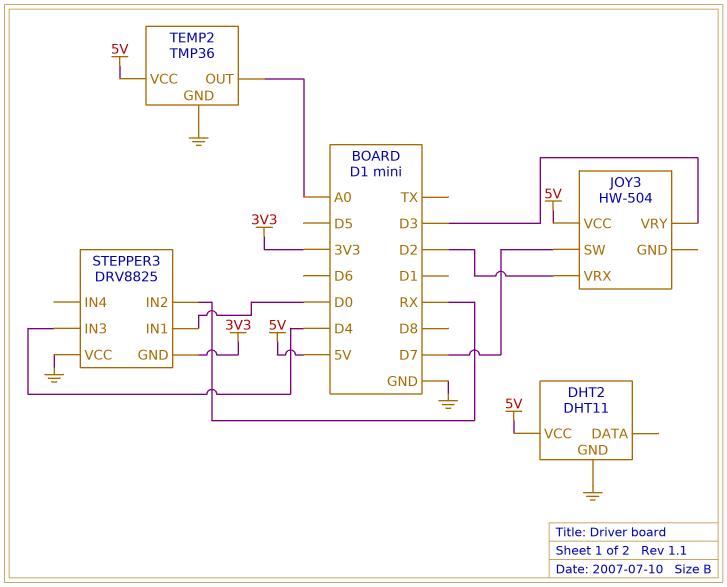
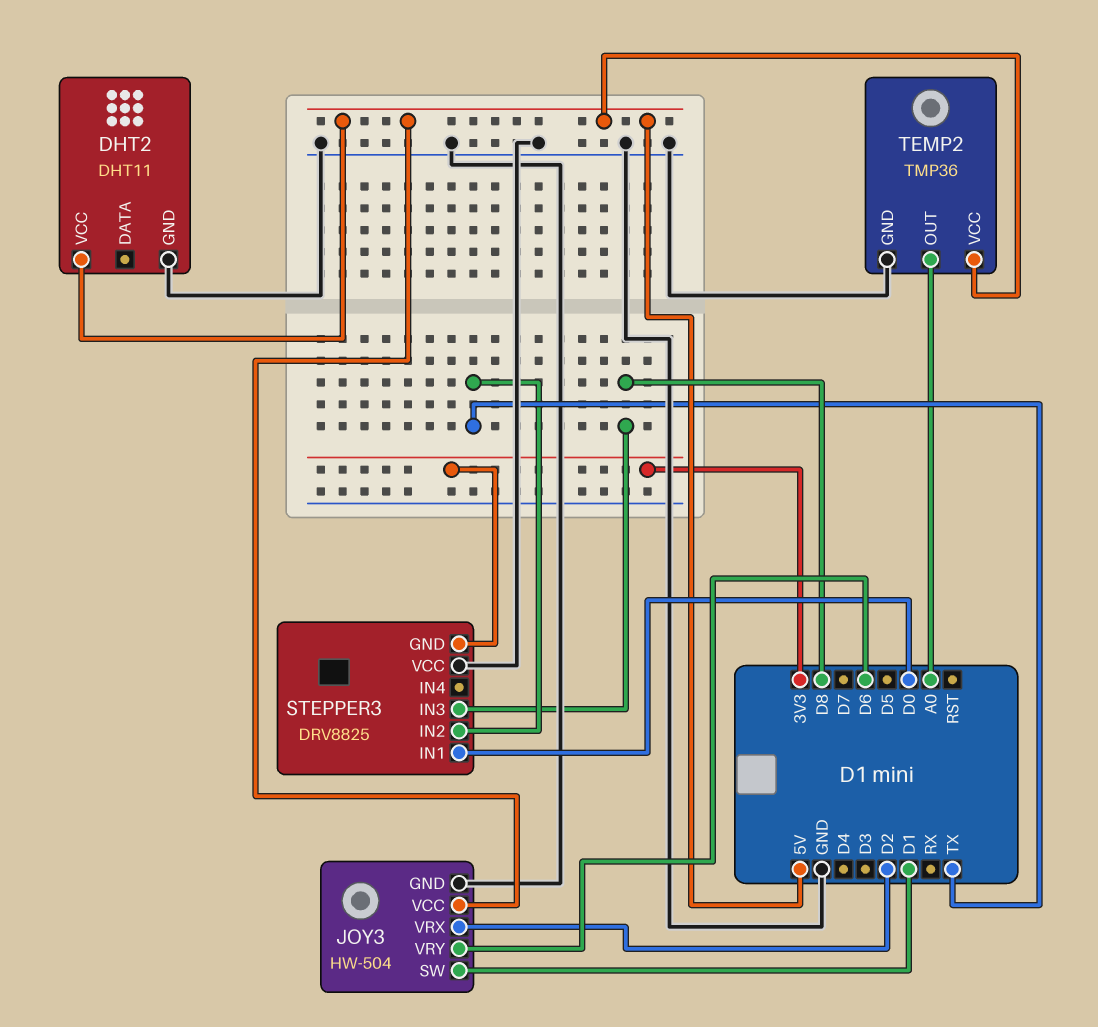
JOY3 pin GND: none -> GND
JOY3 pin SW: D7 -> D1
JOY3 pin VRY: D3 -> D6
STEPPER3 pin IN2: RX -> TX
STEPPER3 pin IN3: D4 -> D8

